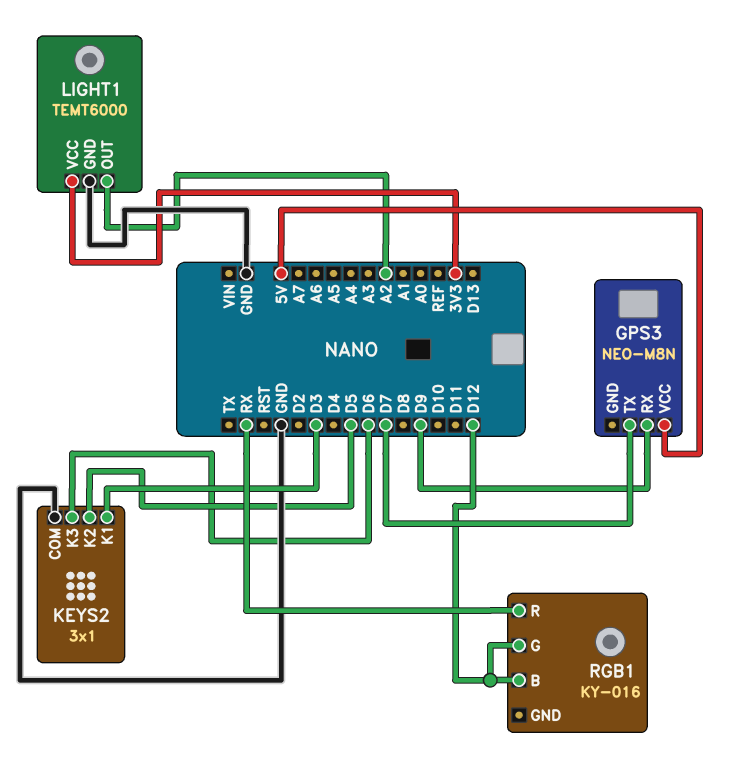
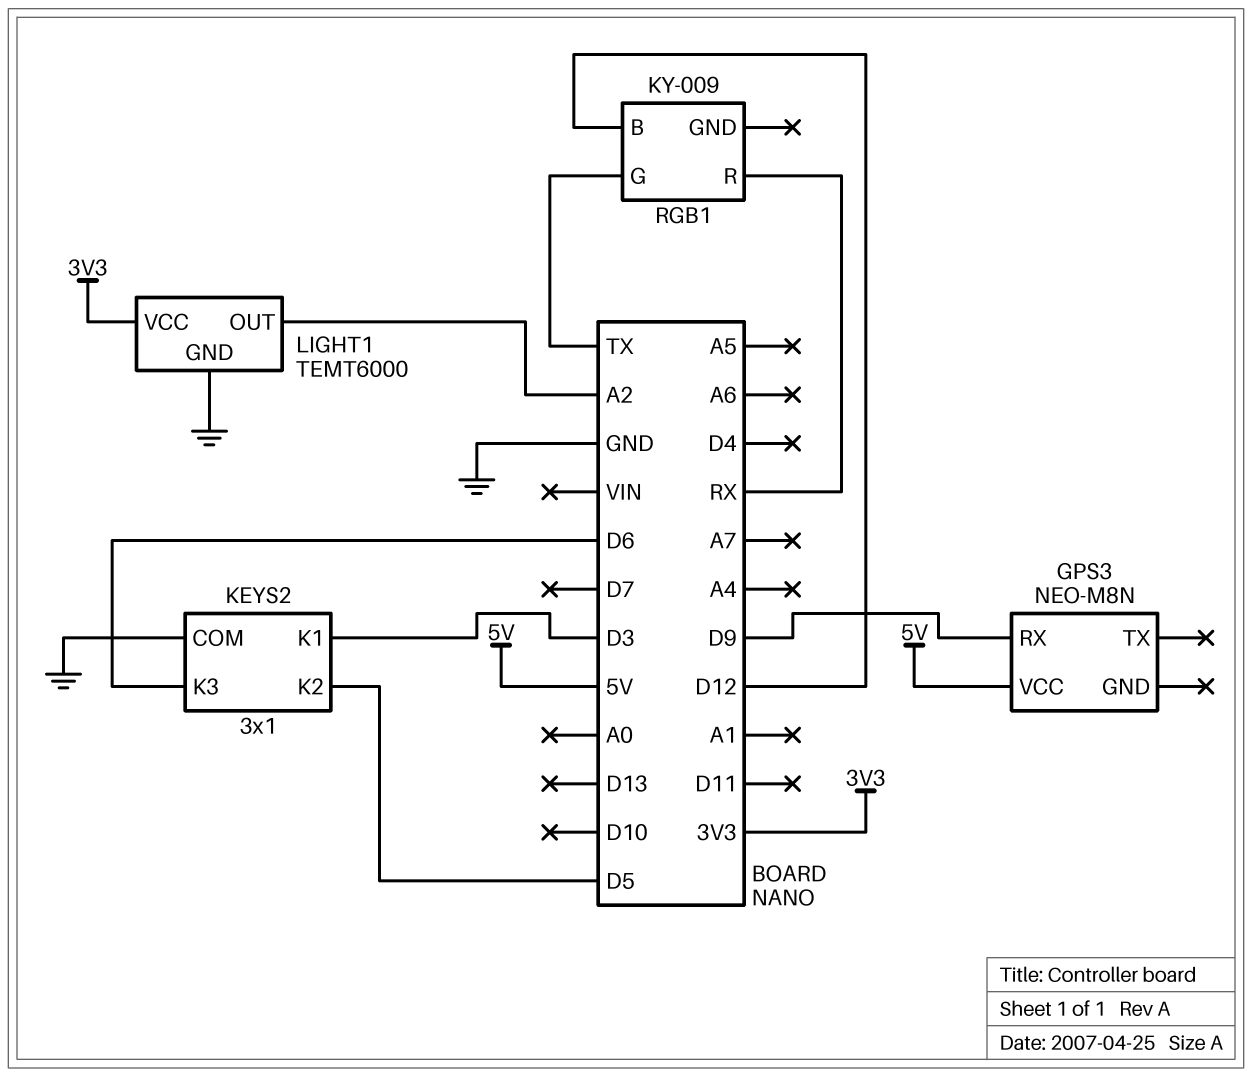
GPS3 pin TX: D7 -> none
RGB1: KY-016 -> KY-009
RGB1 pin G: D12 -> TX

